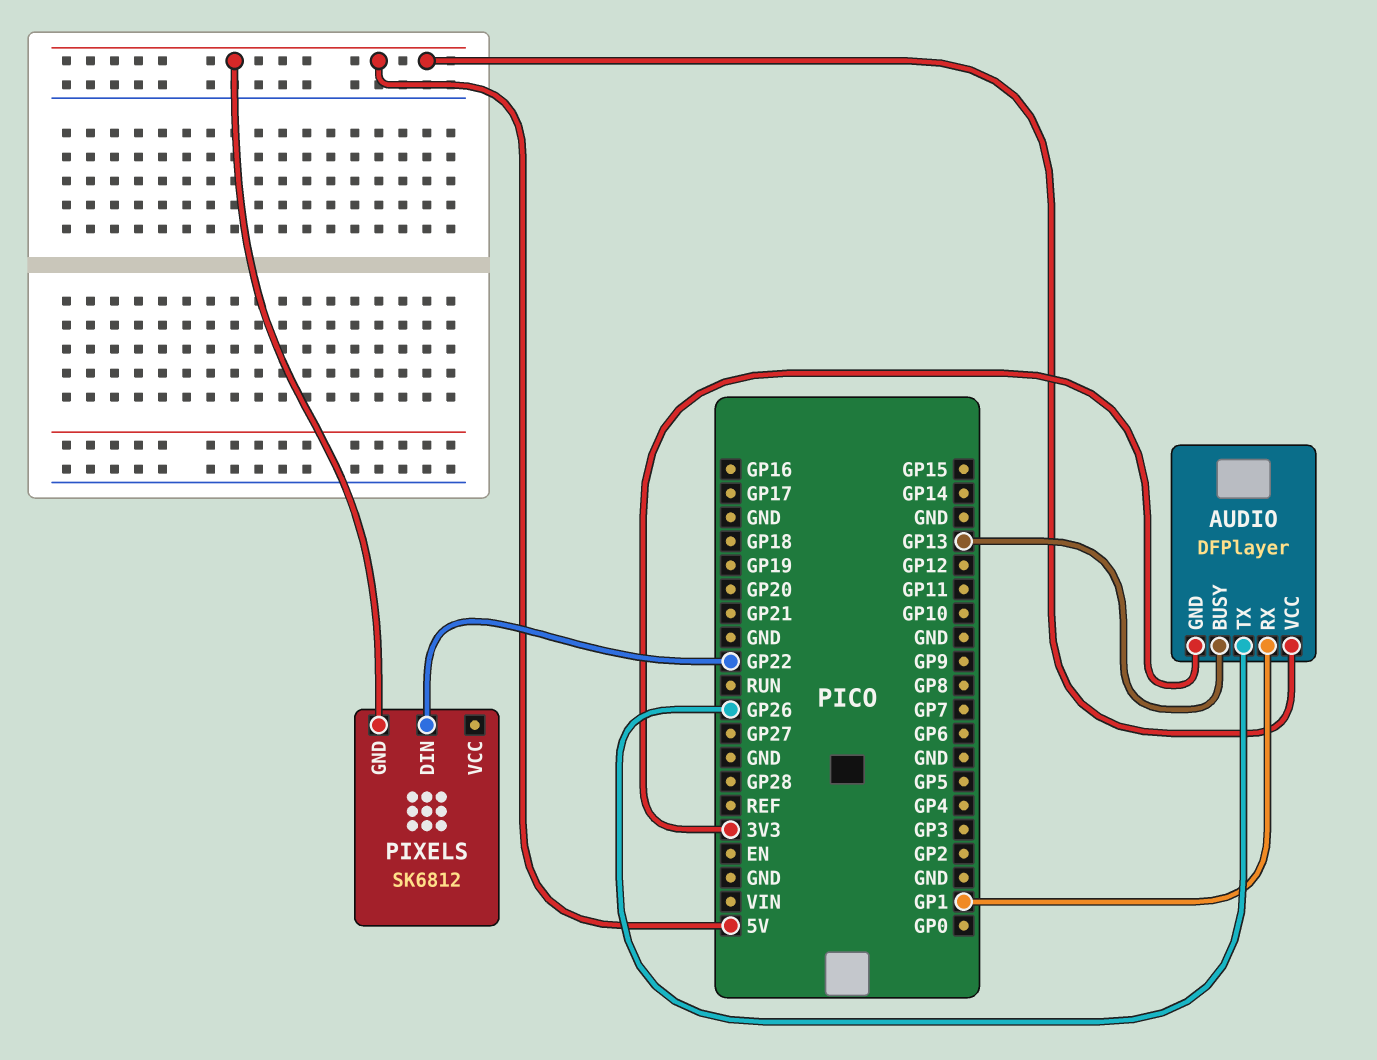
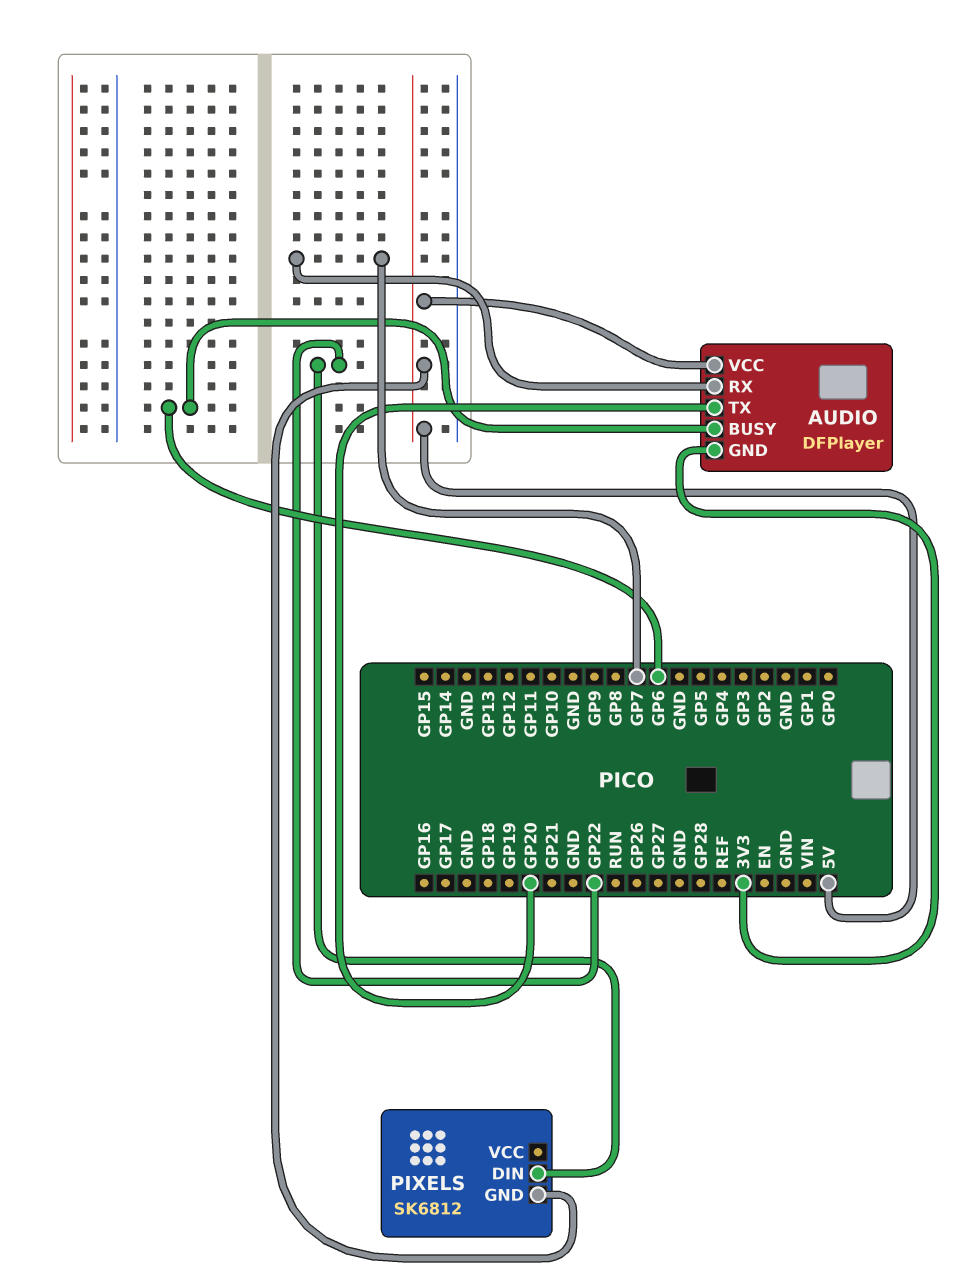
AUDIO pin BUSY: GP13 -> GP6
AUDIO pin RX: GP1 -> GP7
AUDIO pin TX: GP26 -> GP20

